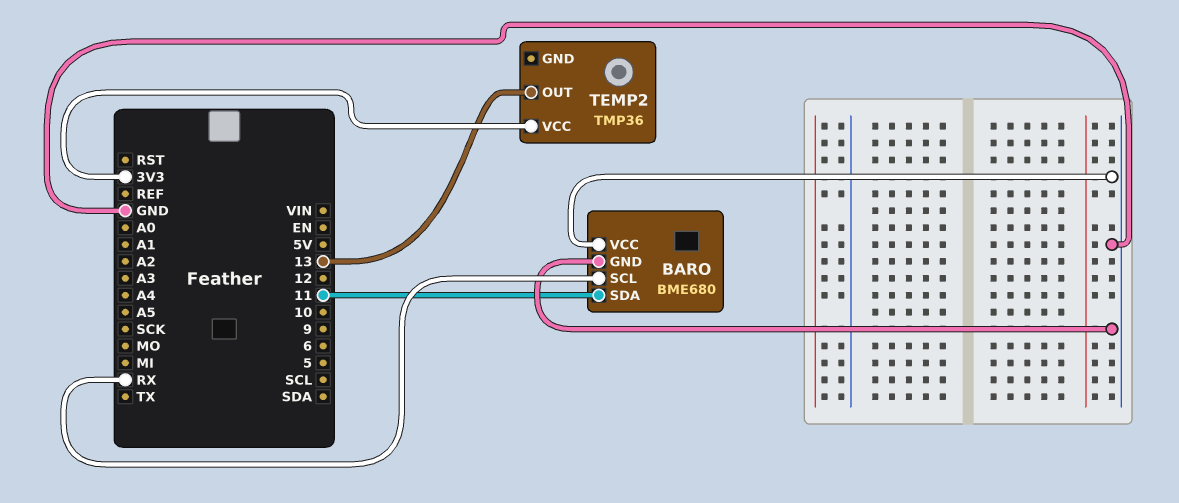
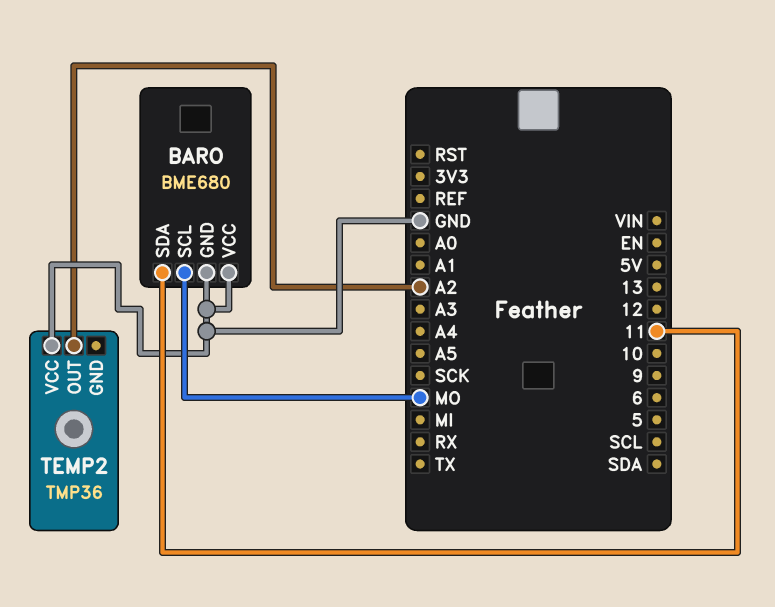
BARO pin SCL: RX -> MO
TEMP2 pin OUT: 13 -> A2
TEMP2 pin VCC: 3V3 -> GND

